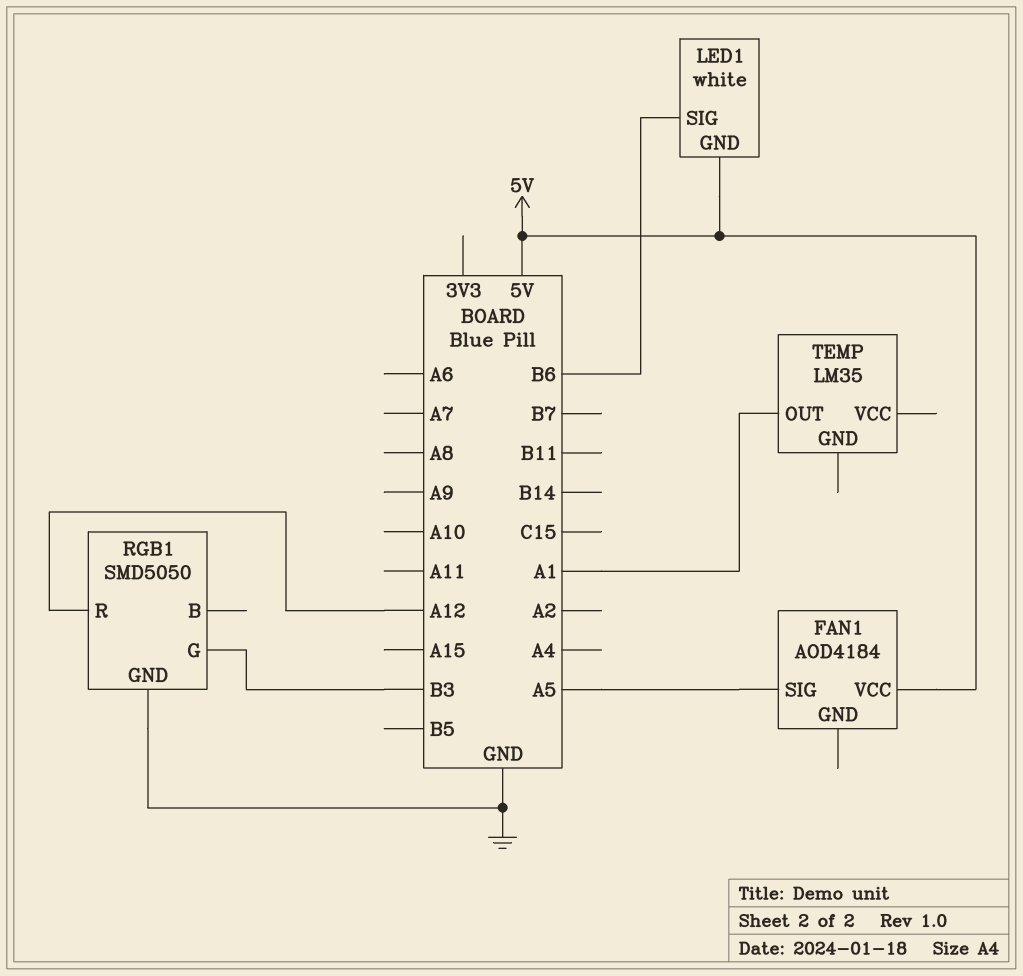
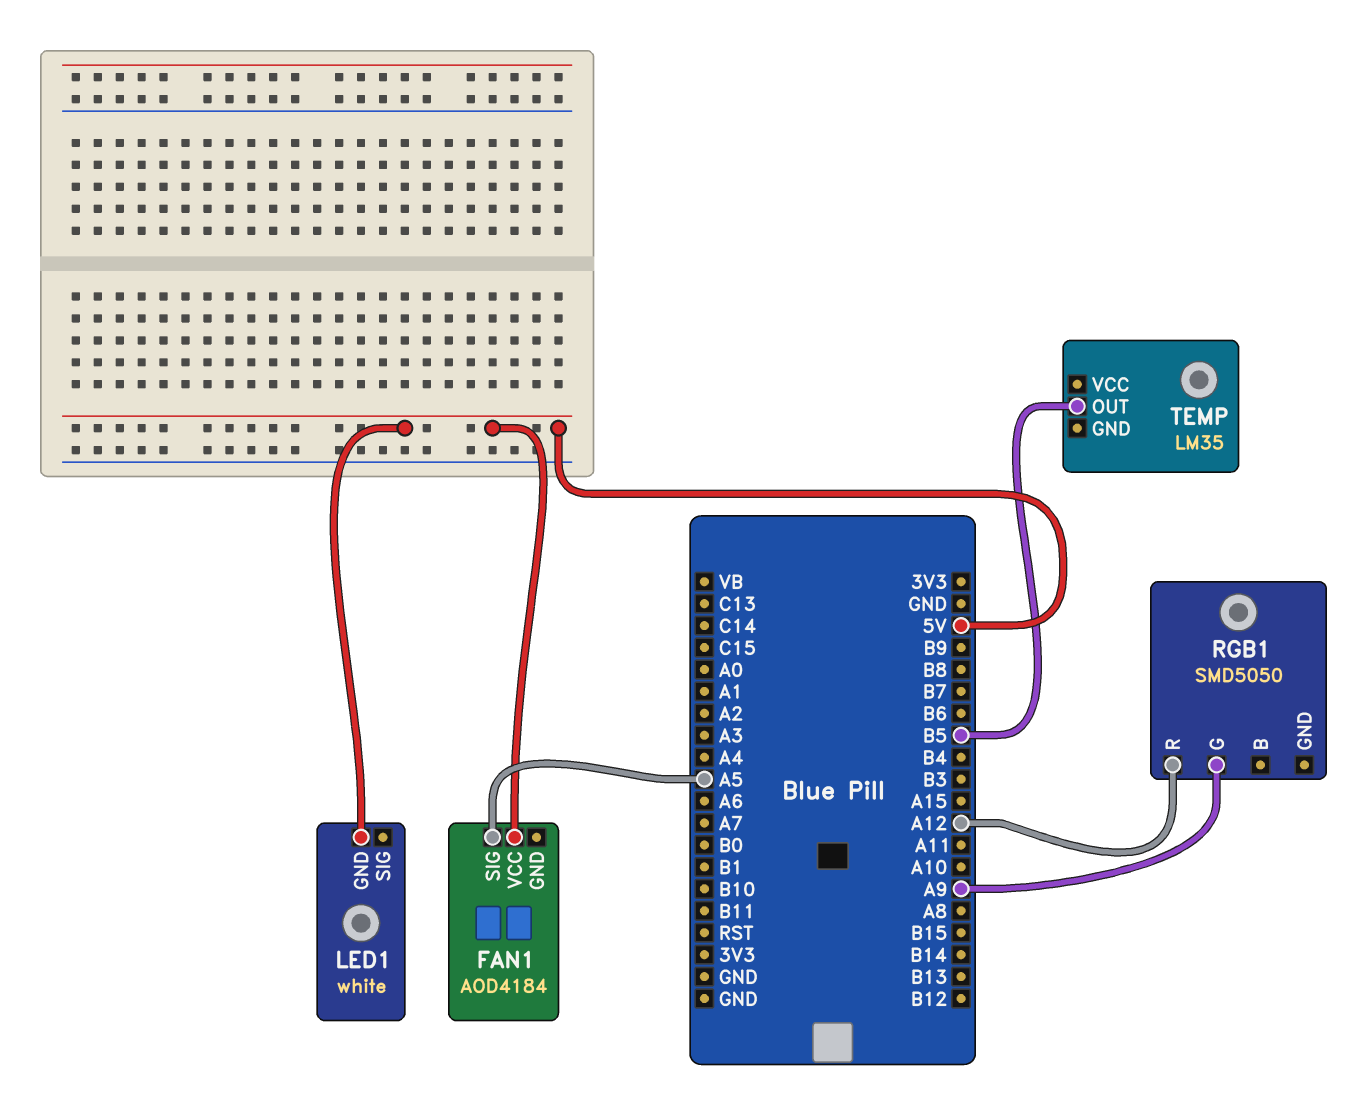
LED1 pin SIG: B6 -> none
RGB1 pin G: B3 -> A9
RGB1 pin GND: GND -> none
TEMP pin OUT: A1 -> B5

